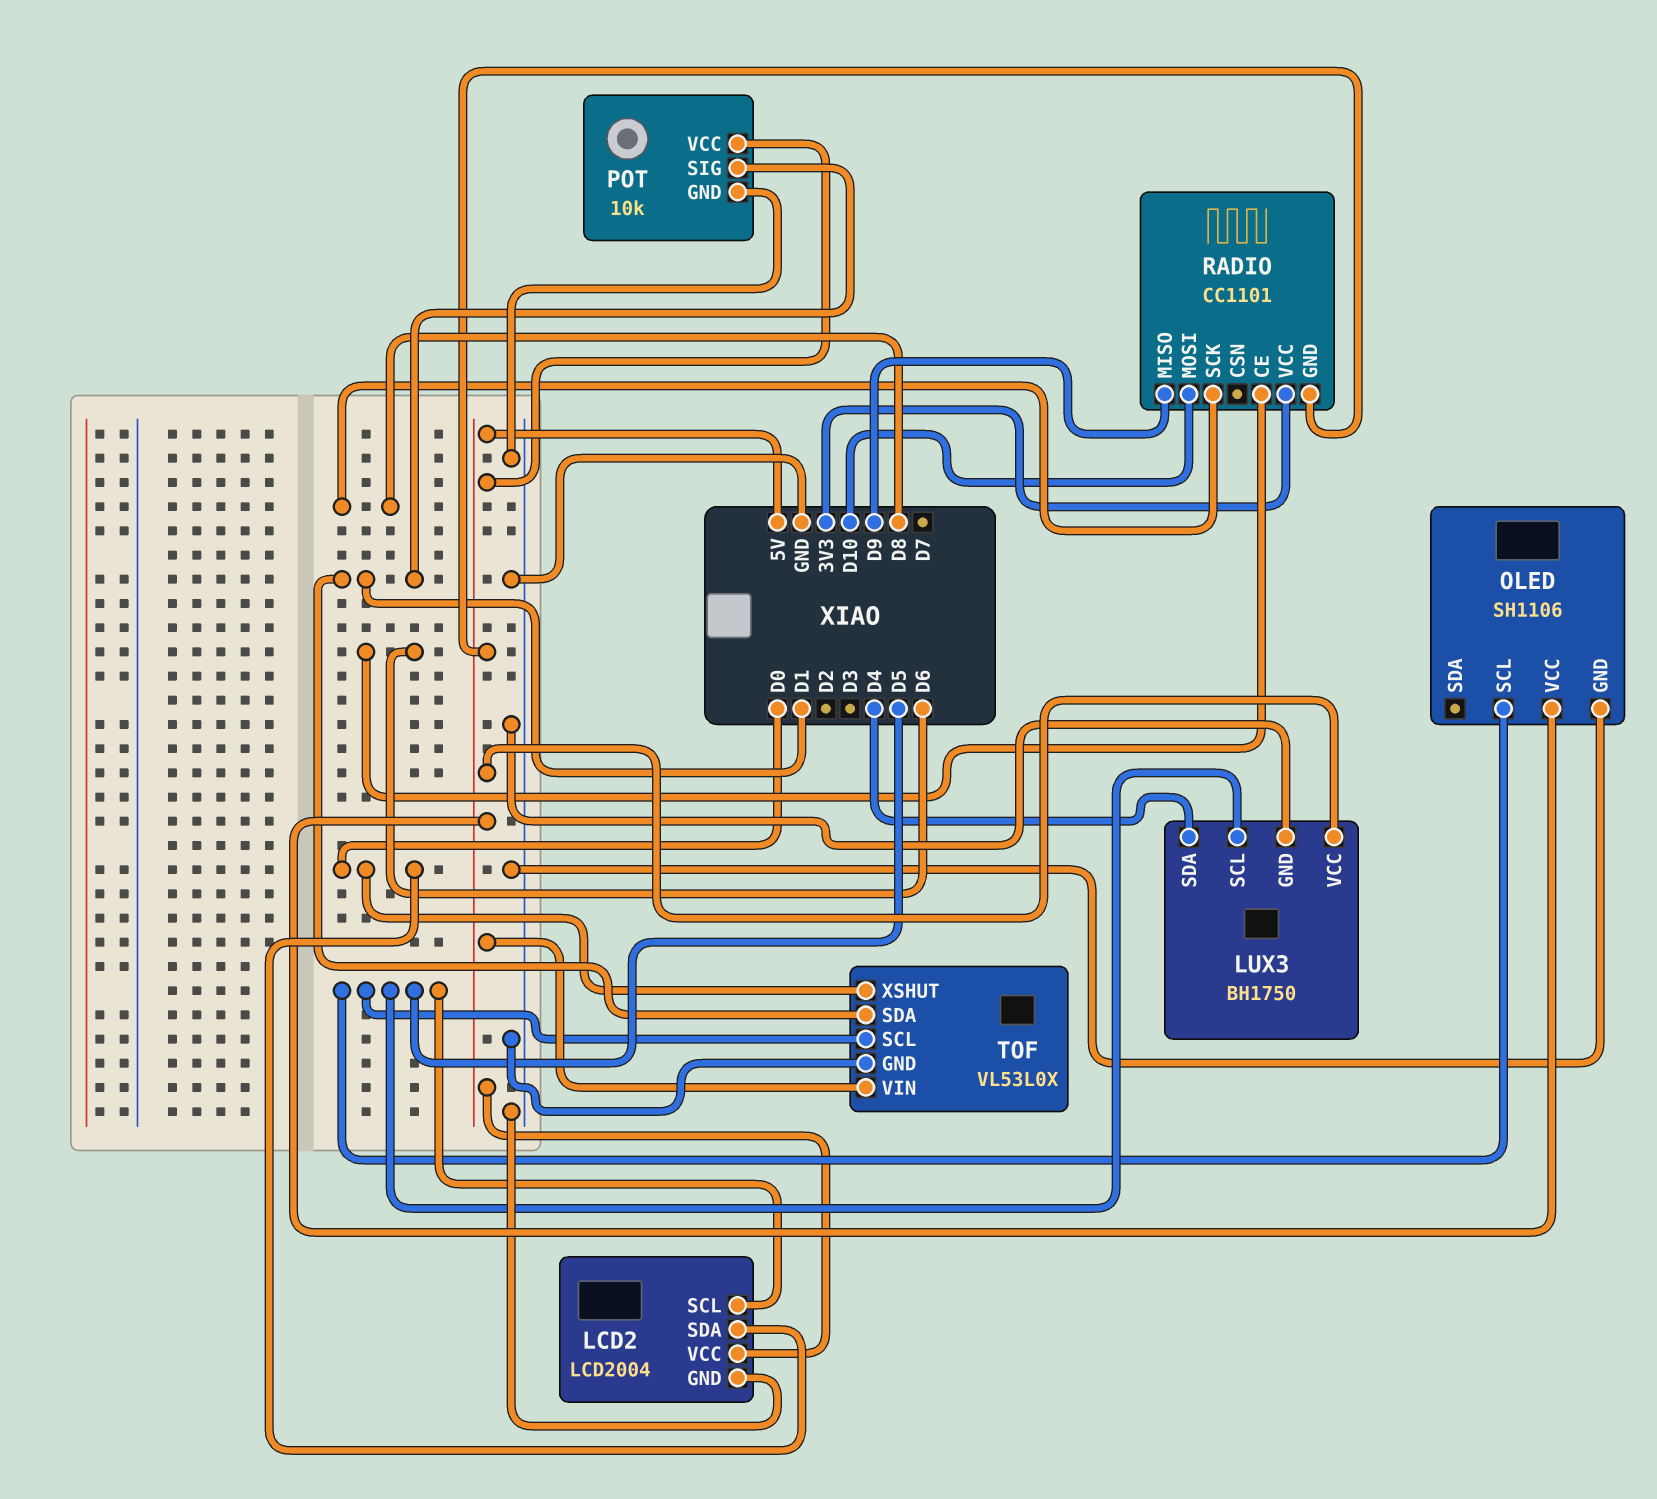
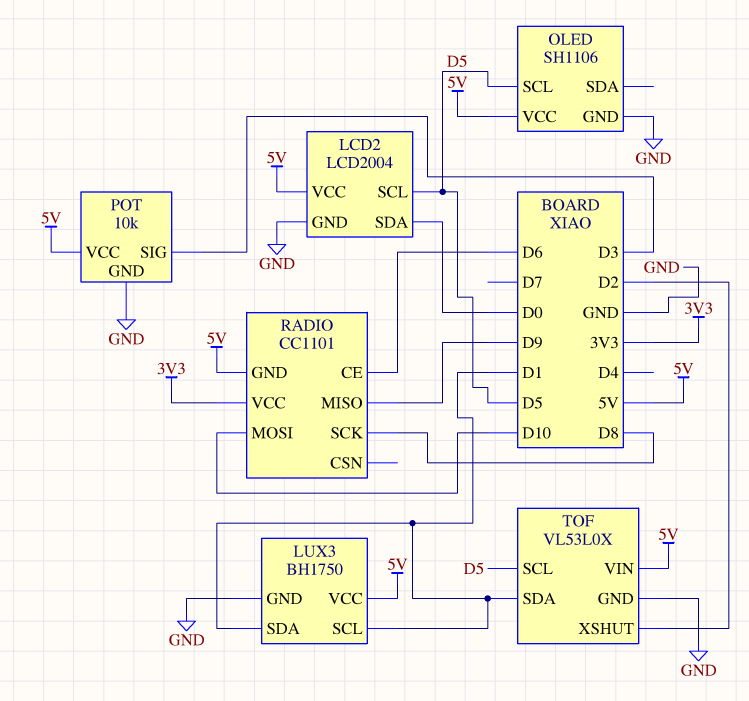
LUX3 pin SCL: D5 -> D1
LUX3 pin SDA: D4 -> D1
POT pin SIG: D1 -> D3
TOF pin XSHUT: D0 -> D2

